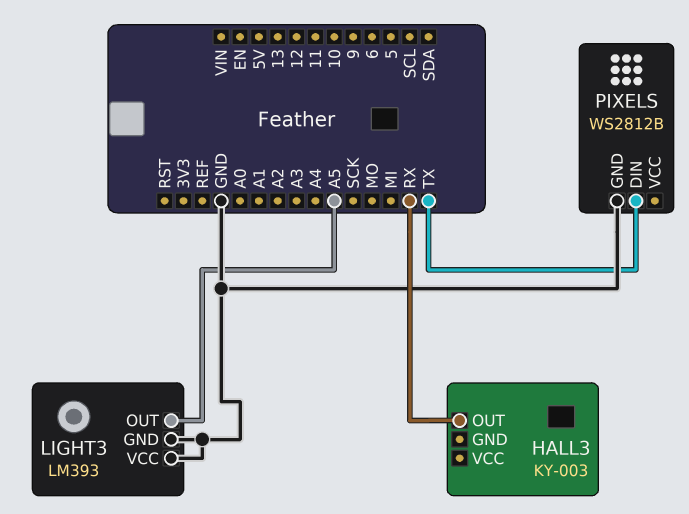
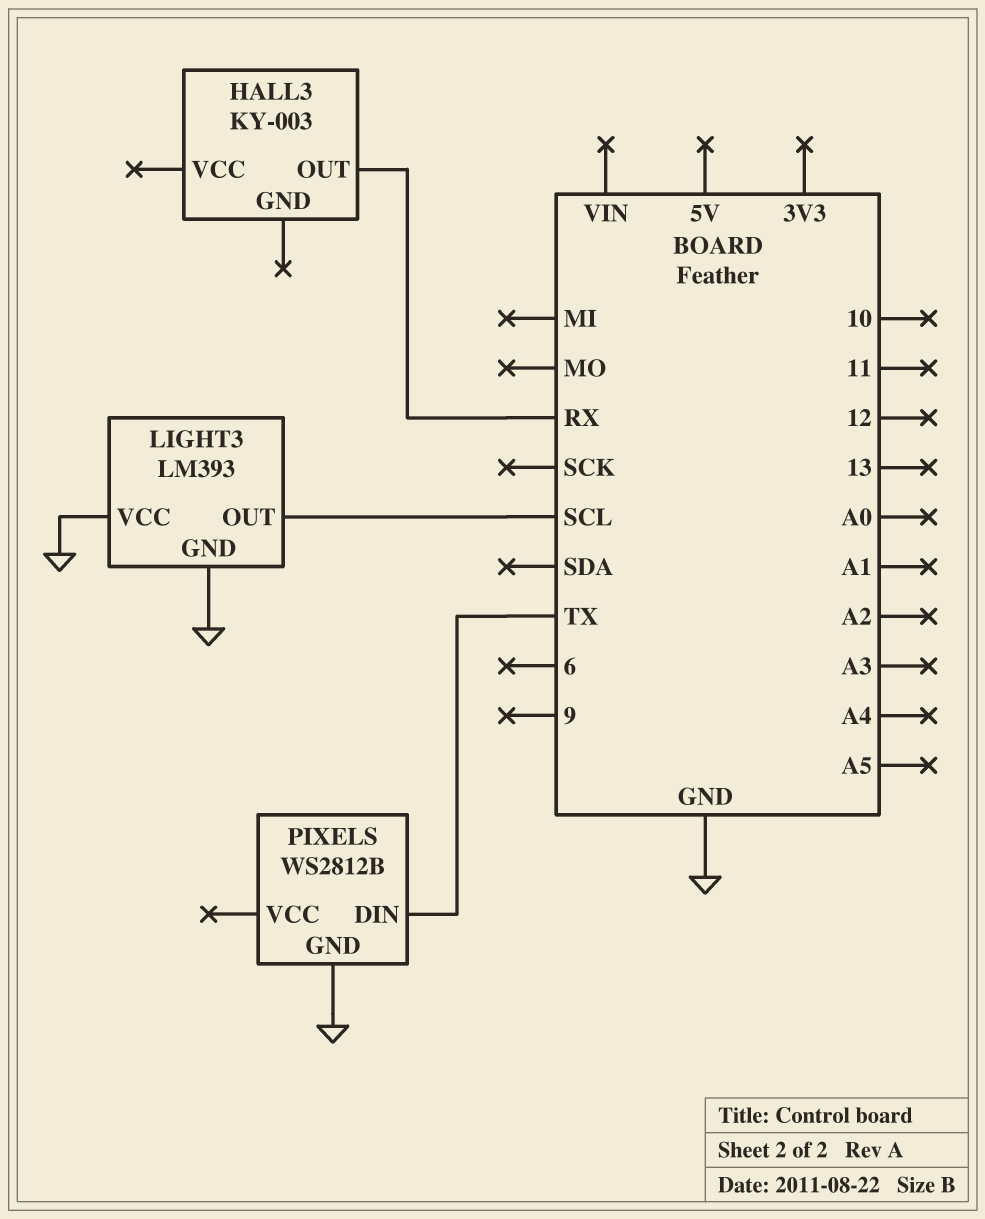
LIGHT3 pin OUT: A5 -> SCL

